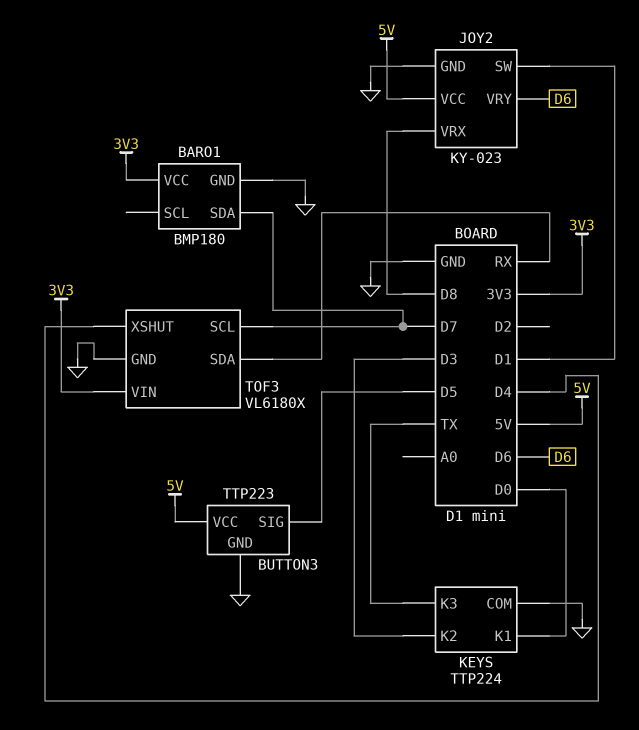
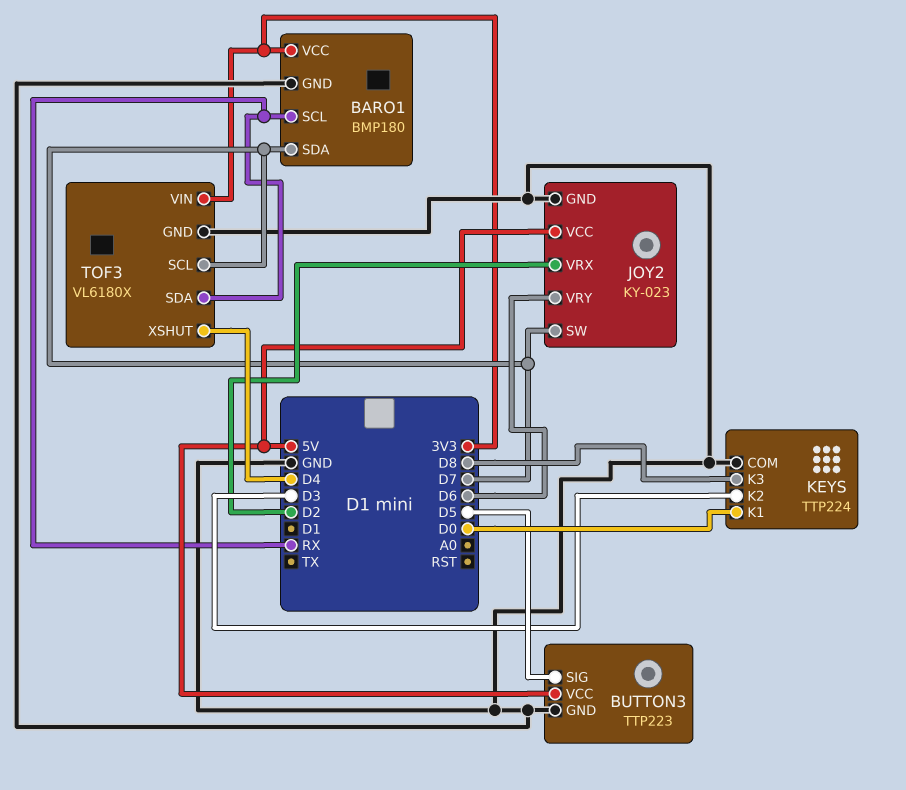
BARO1 pin SCL: none -> RX
JOY2 pin SW: D1 -> D7
JOY2 pin VRX: D8 -> D2
KEYS pin K3: TX -> D8

